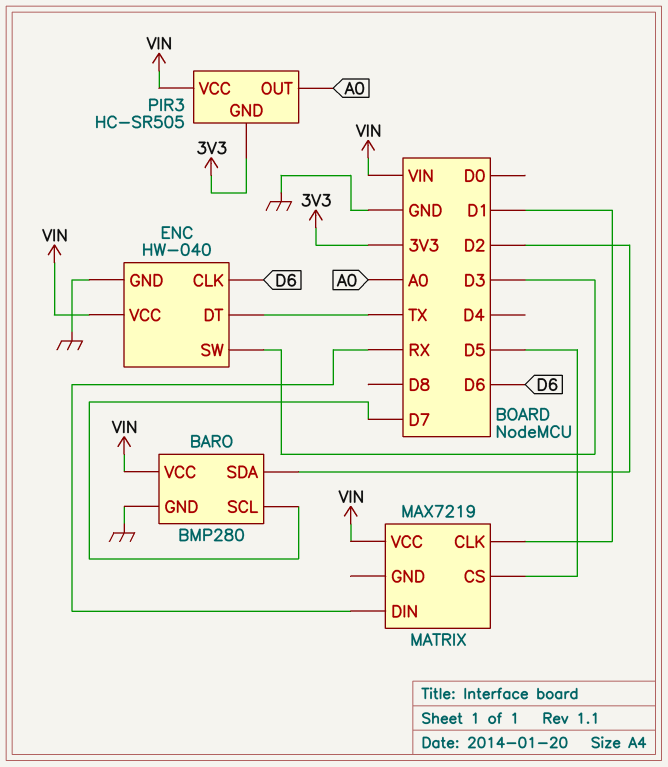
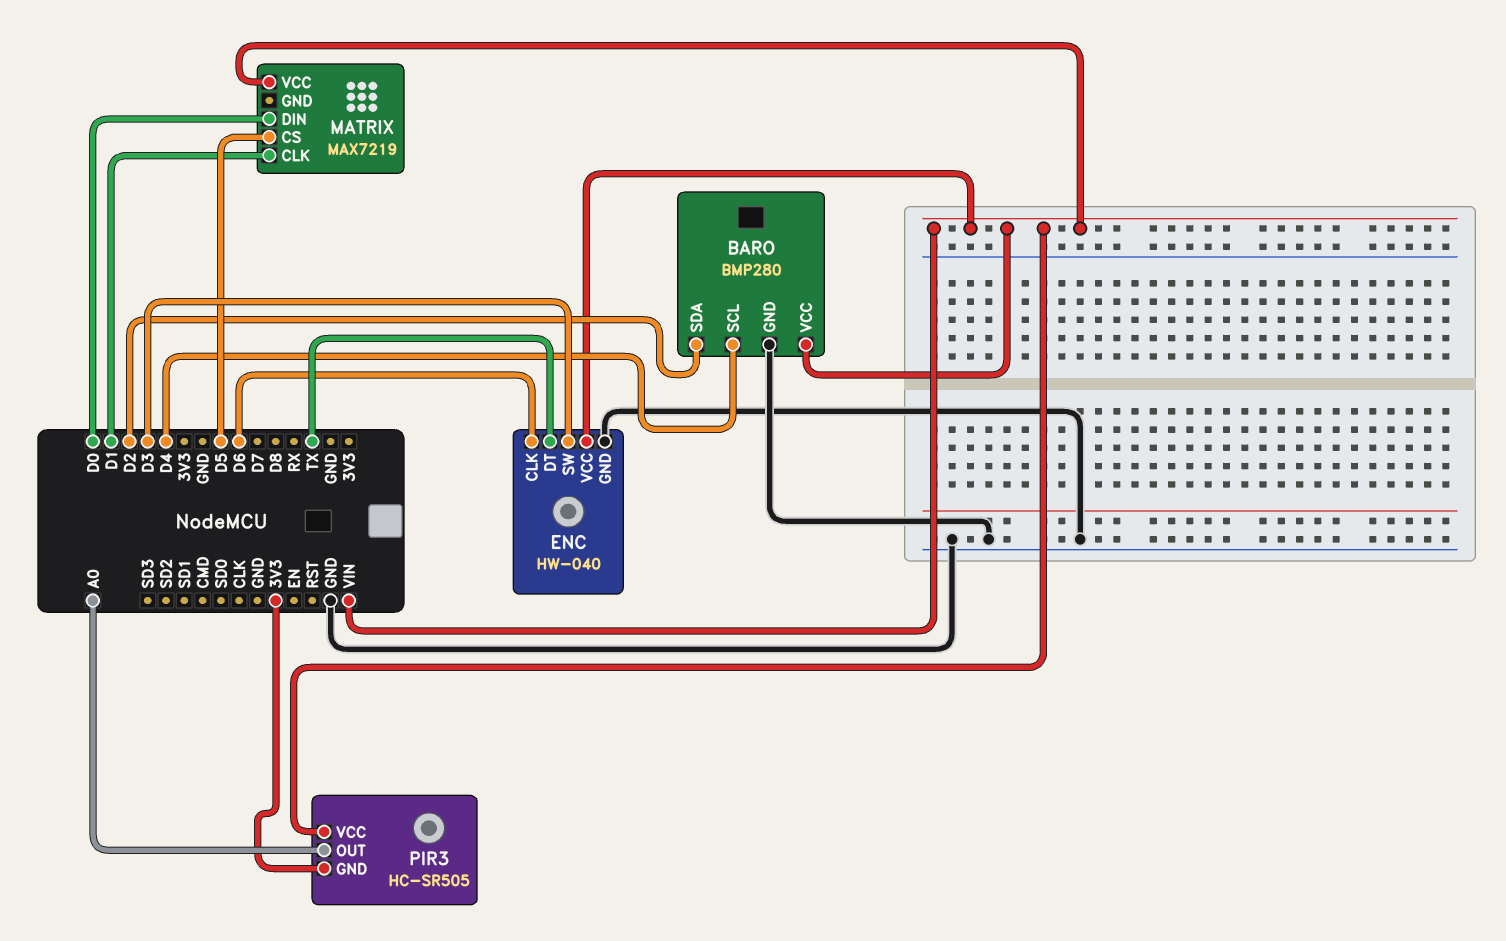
BARO pin SCL: D7 -> D4
MATRIX pin DIN: RX -> D0

